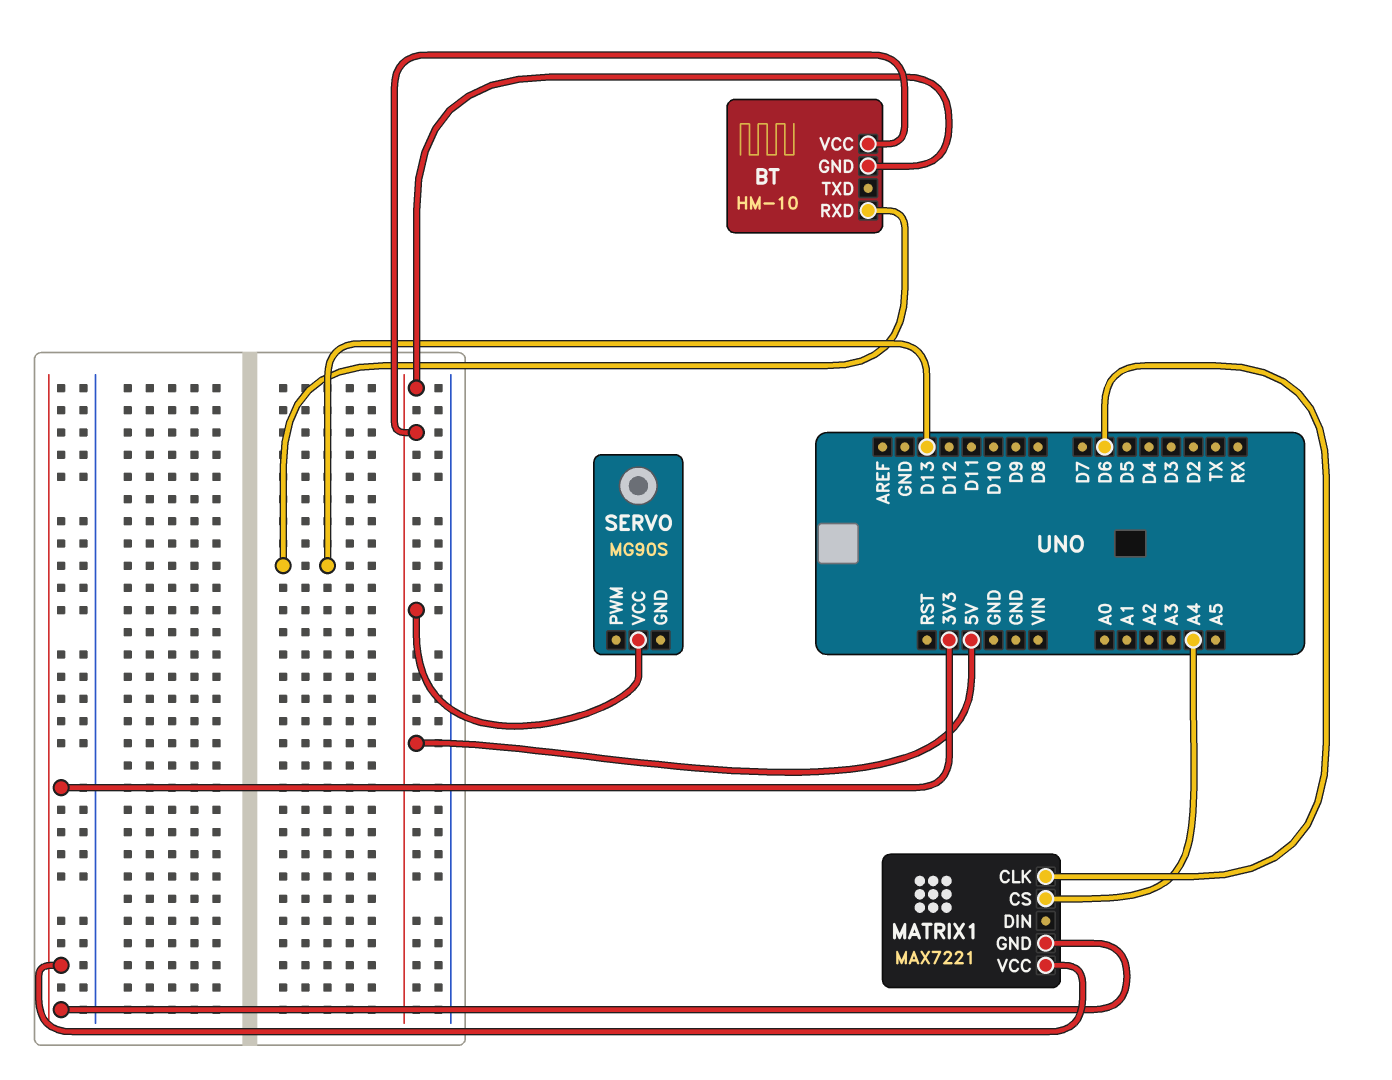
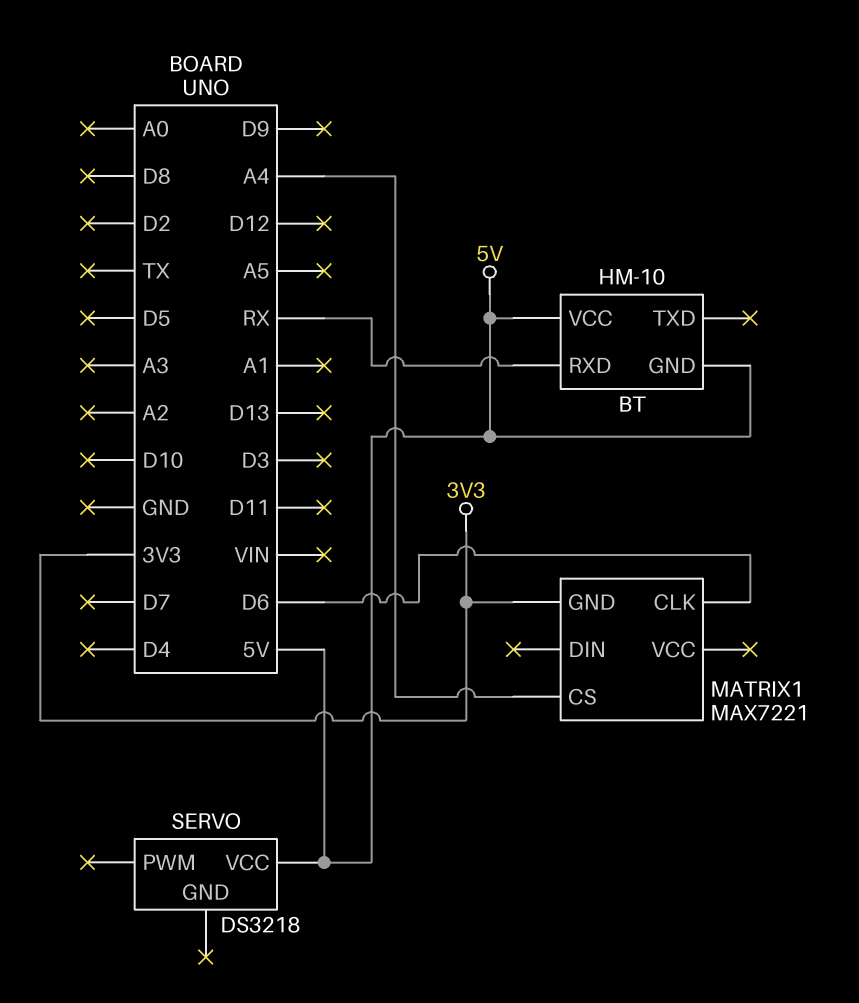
BT pin RXD: D13 -> RX
MATRIX1 pin VCC: 3V3 -> none
SERVO: MG90S -> DS3218

